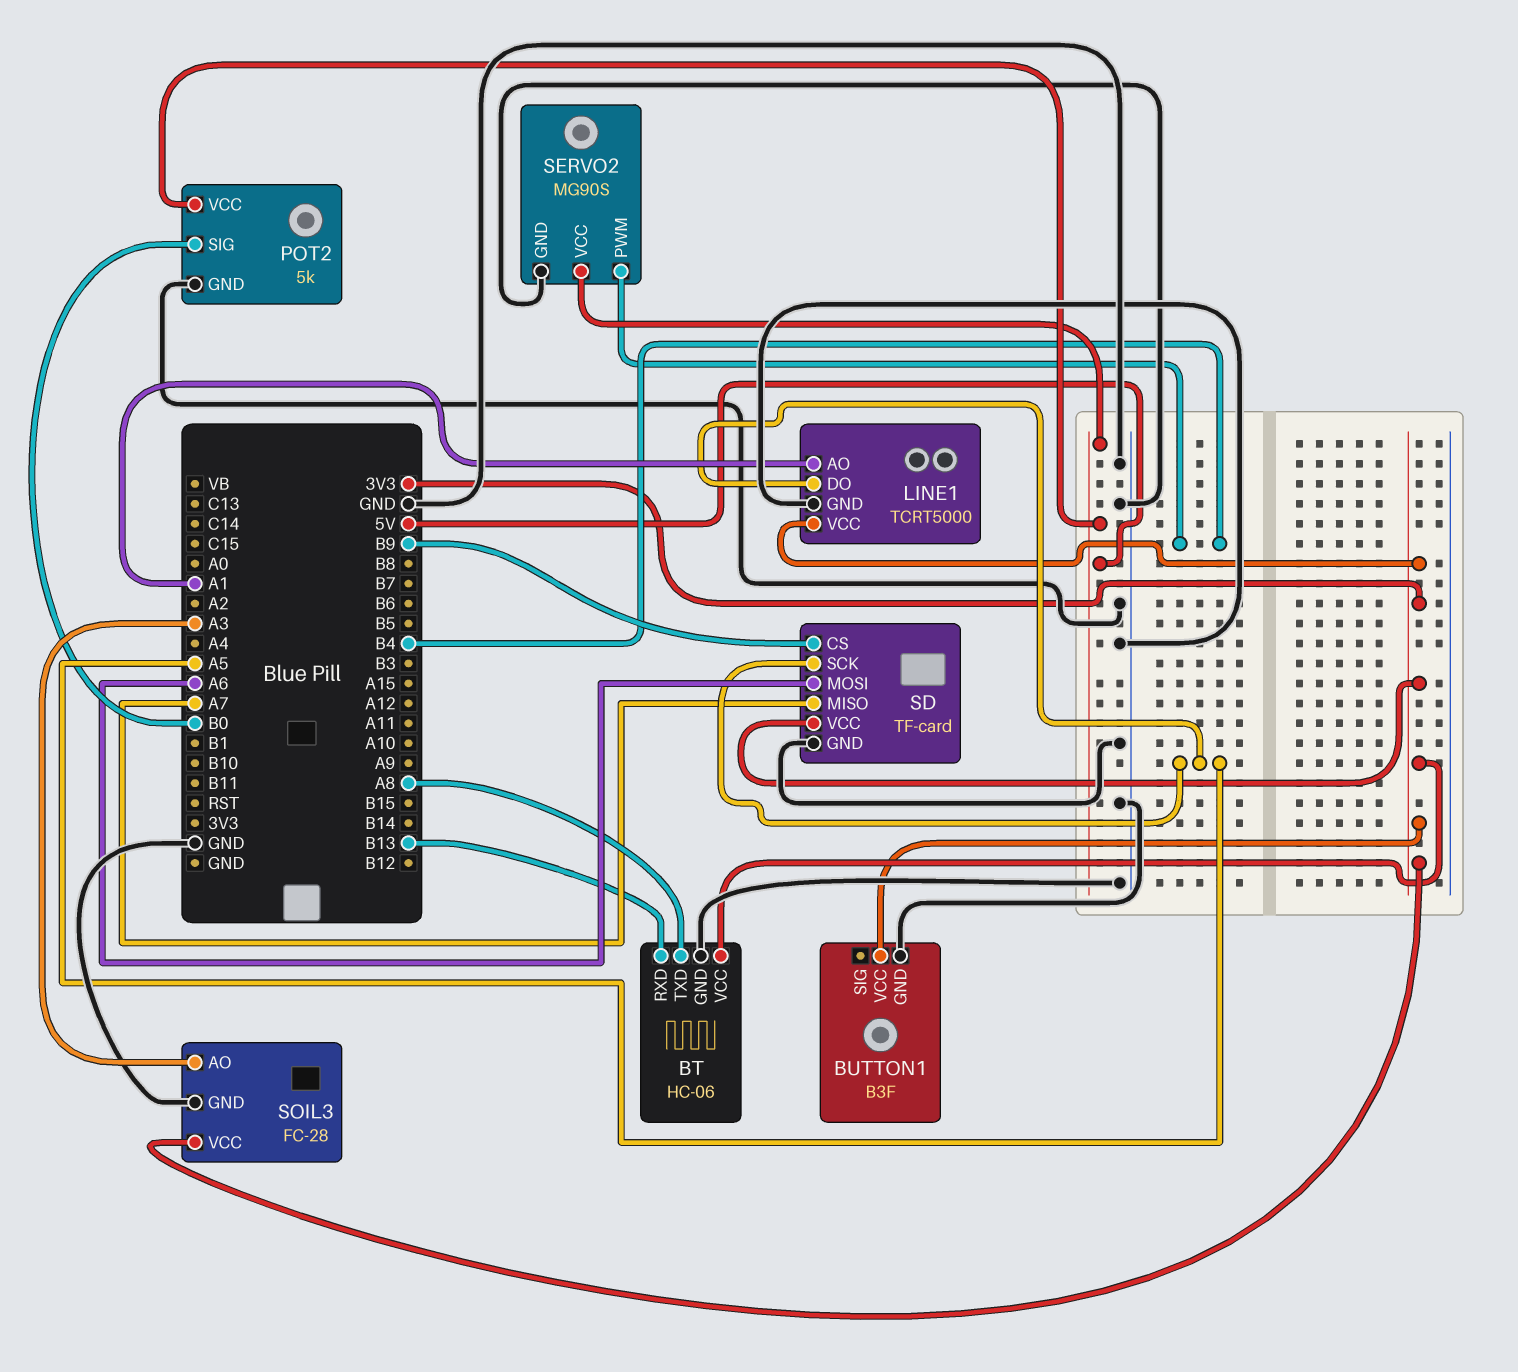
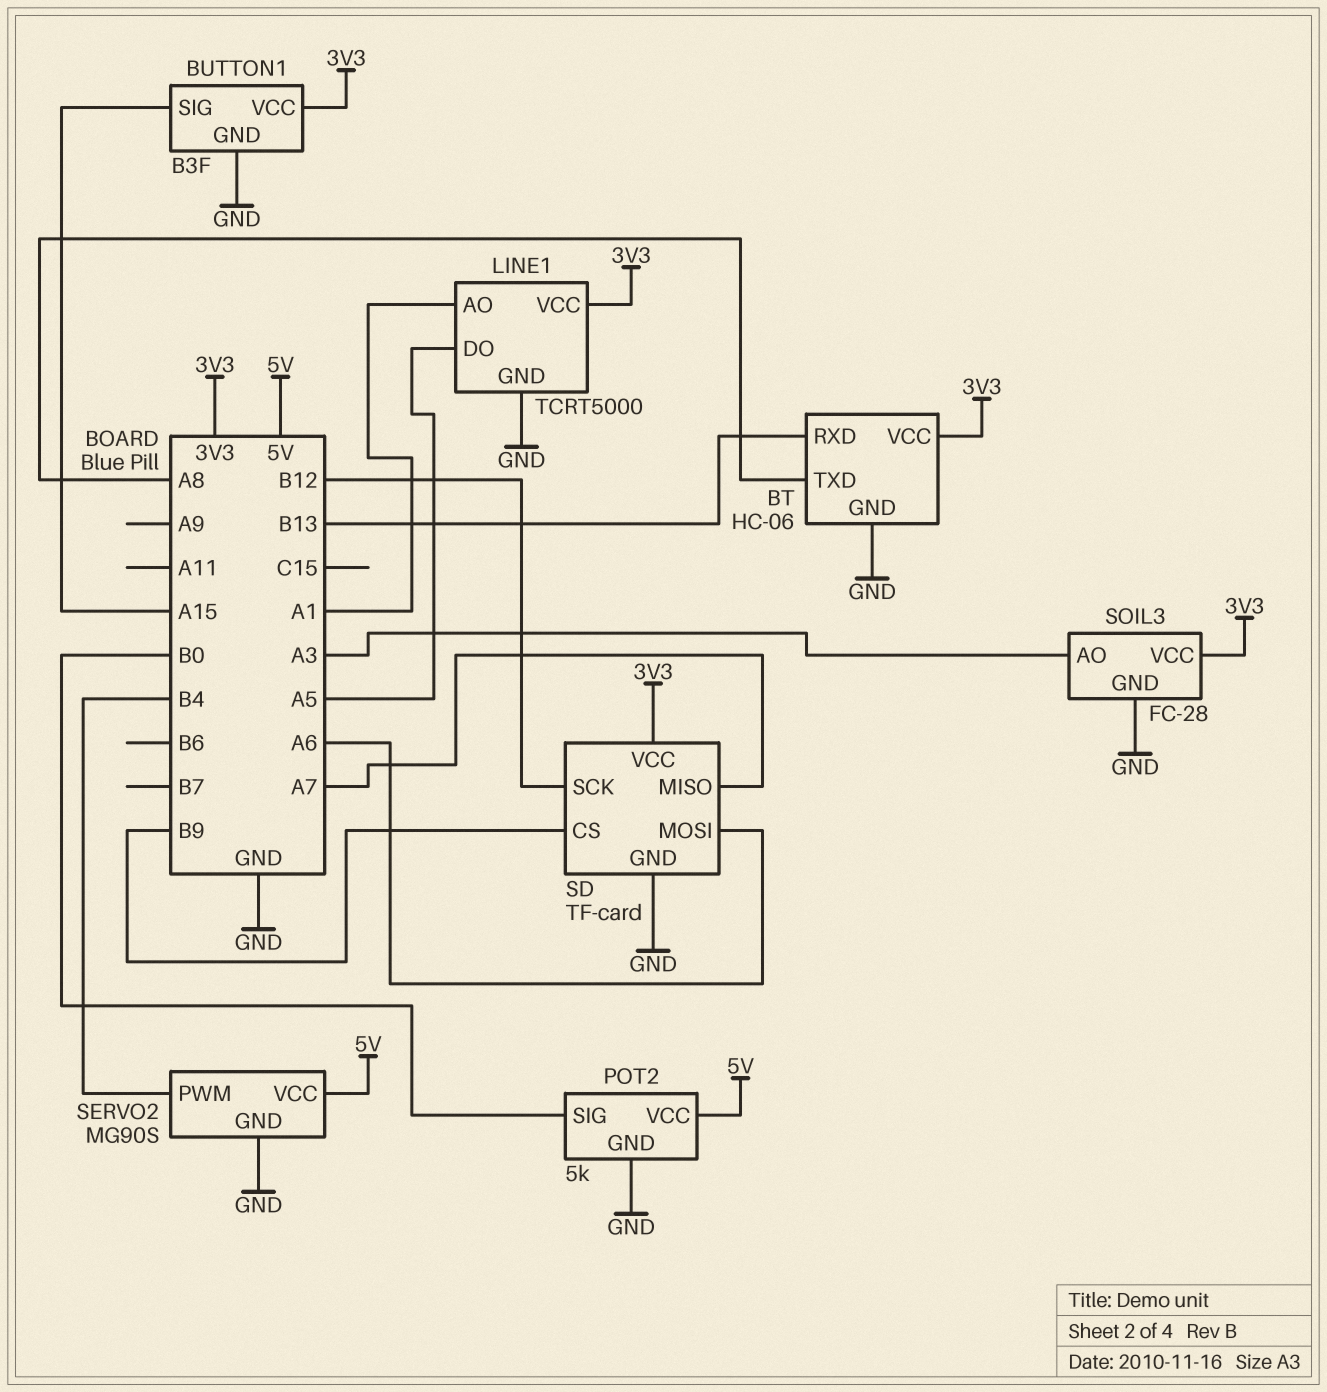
BUTTON1 pin SIG: none -> A15
SD pin SCK: A5 -> B12

